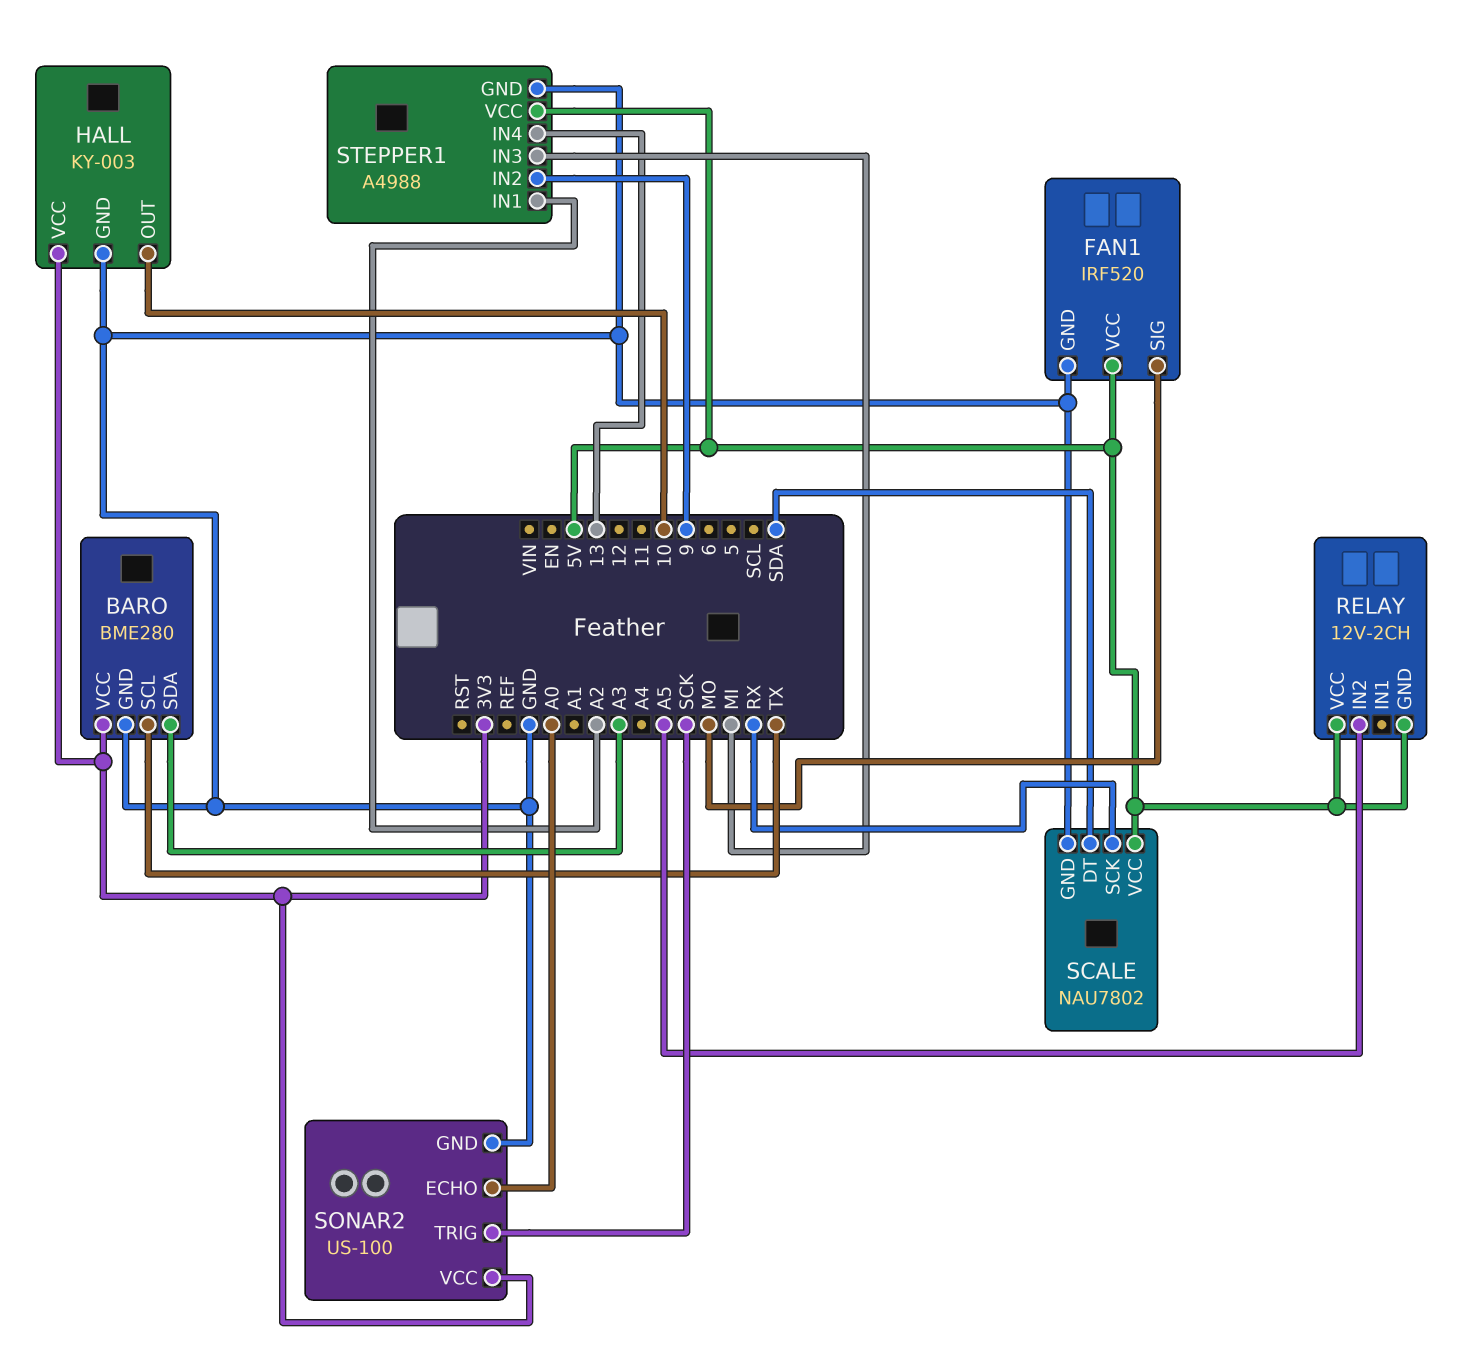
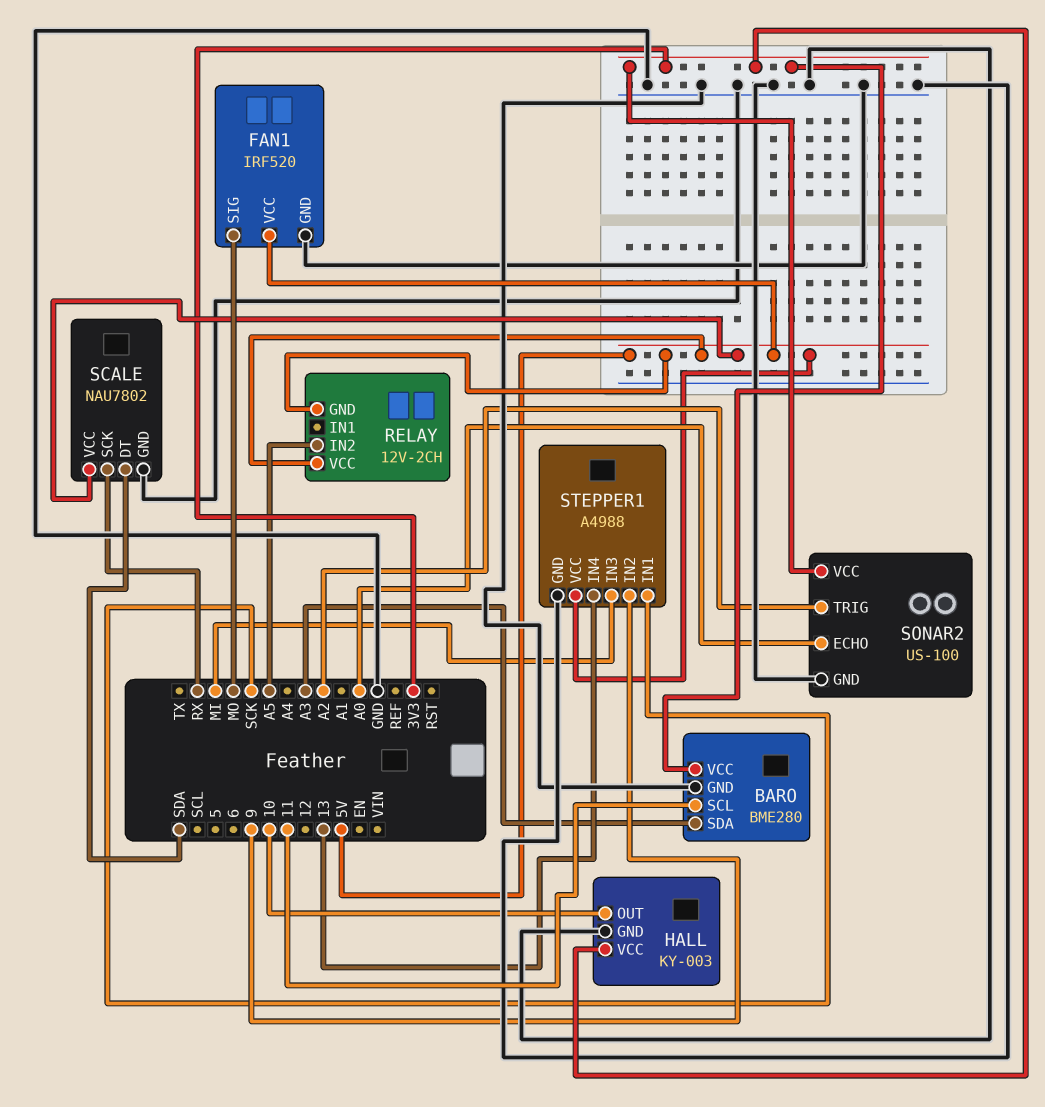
BARO pin SCL: TX -> 11
SONAR2 pin TRIG: SCK -> A2
STEPPER1 pin IN1: A2 -> SCK

